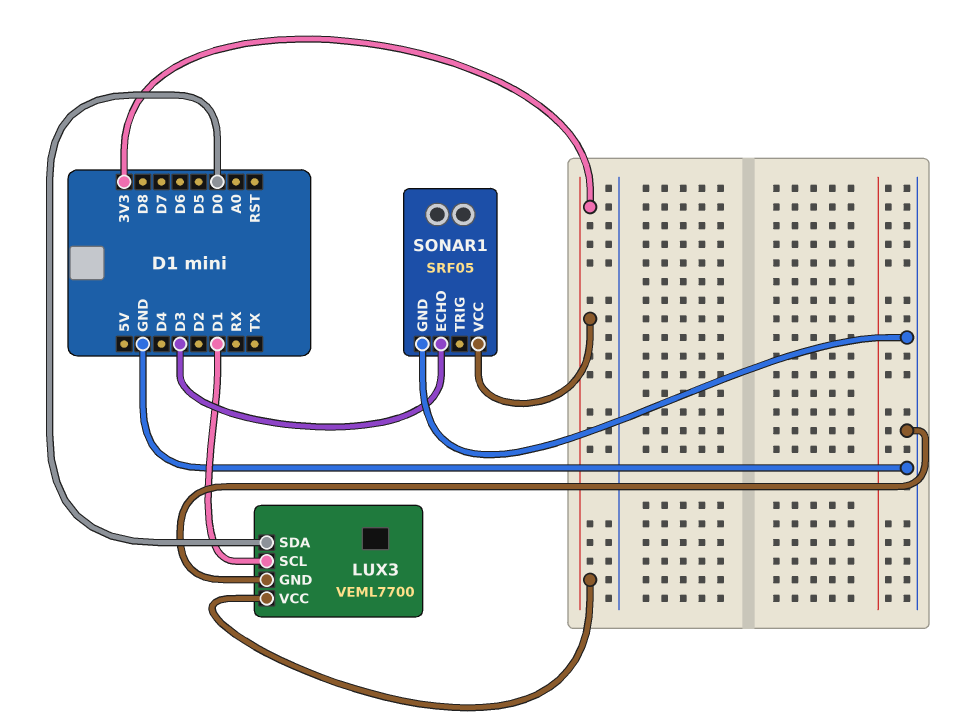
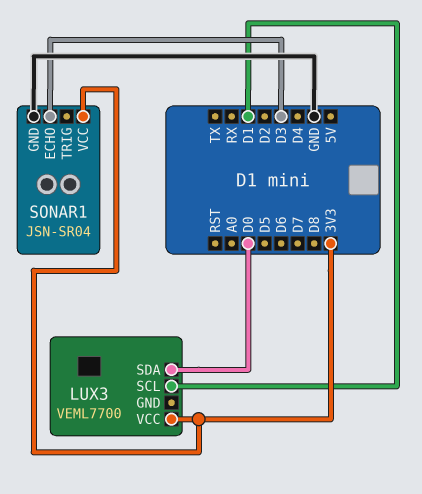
LUX3 pin GND: GND -> none
SONAR1: SRF05 -> JSN-SR04

